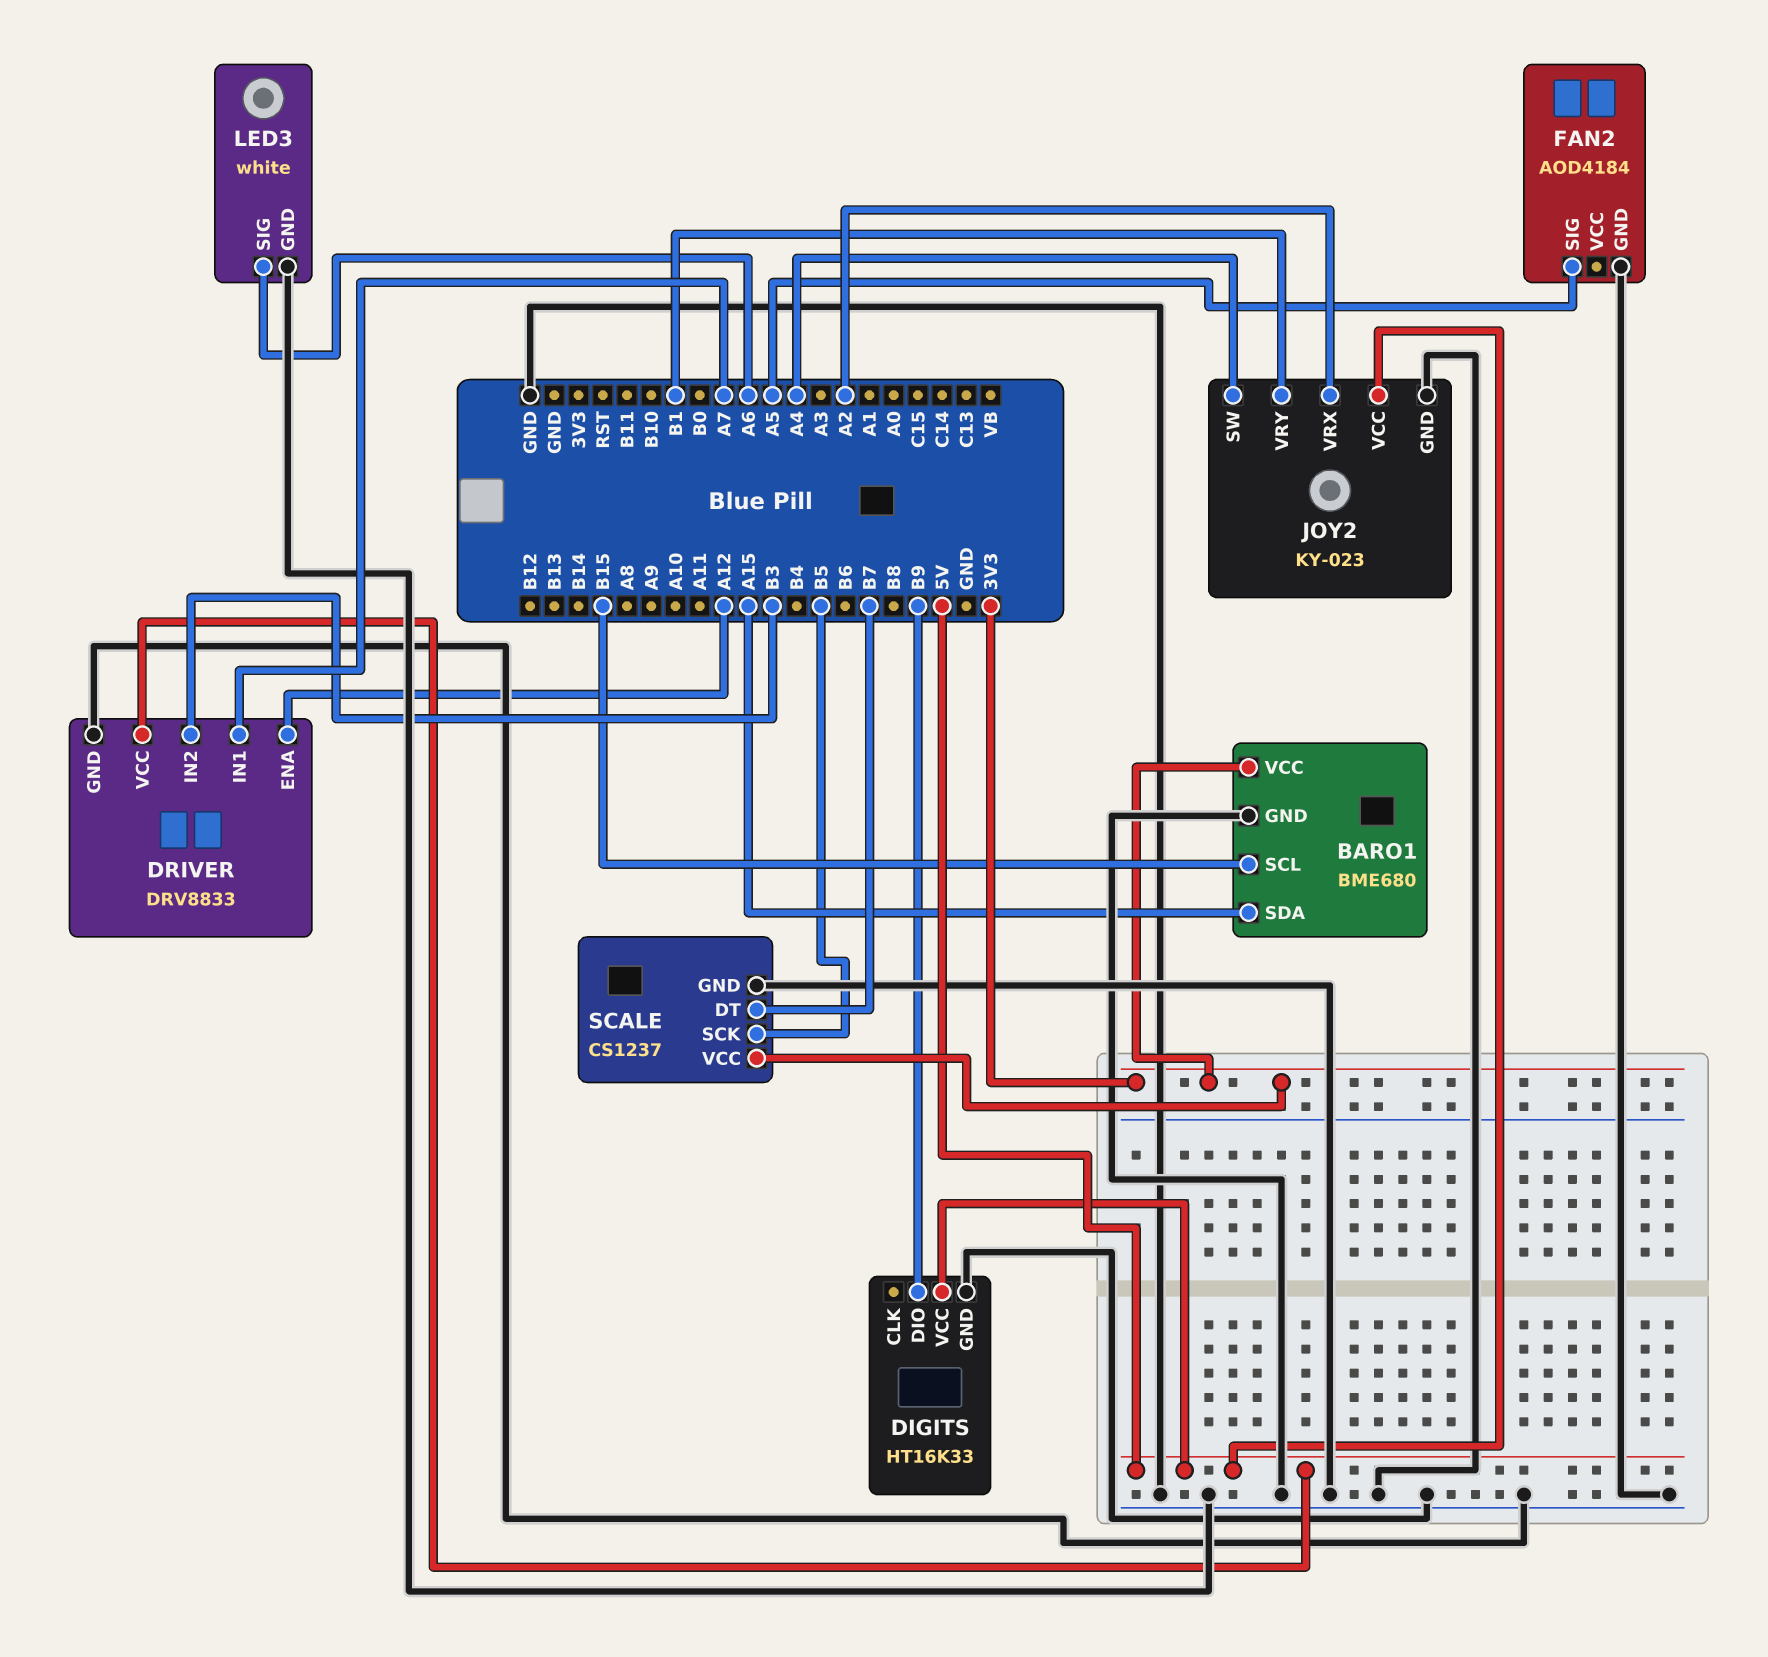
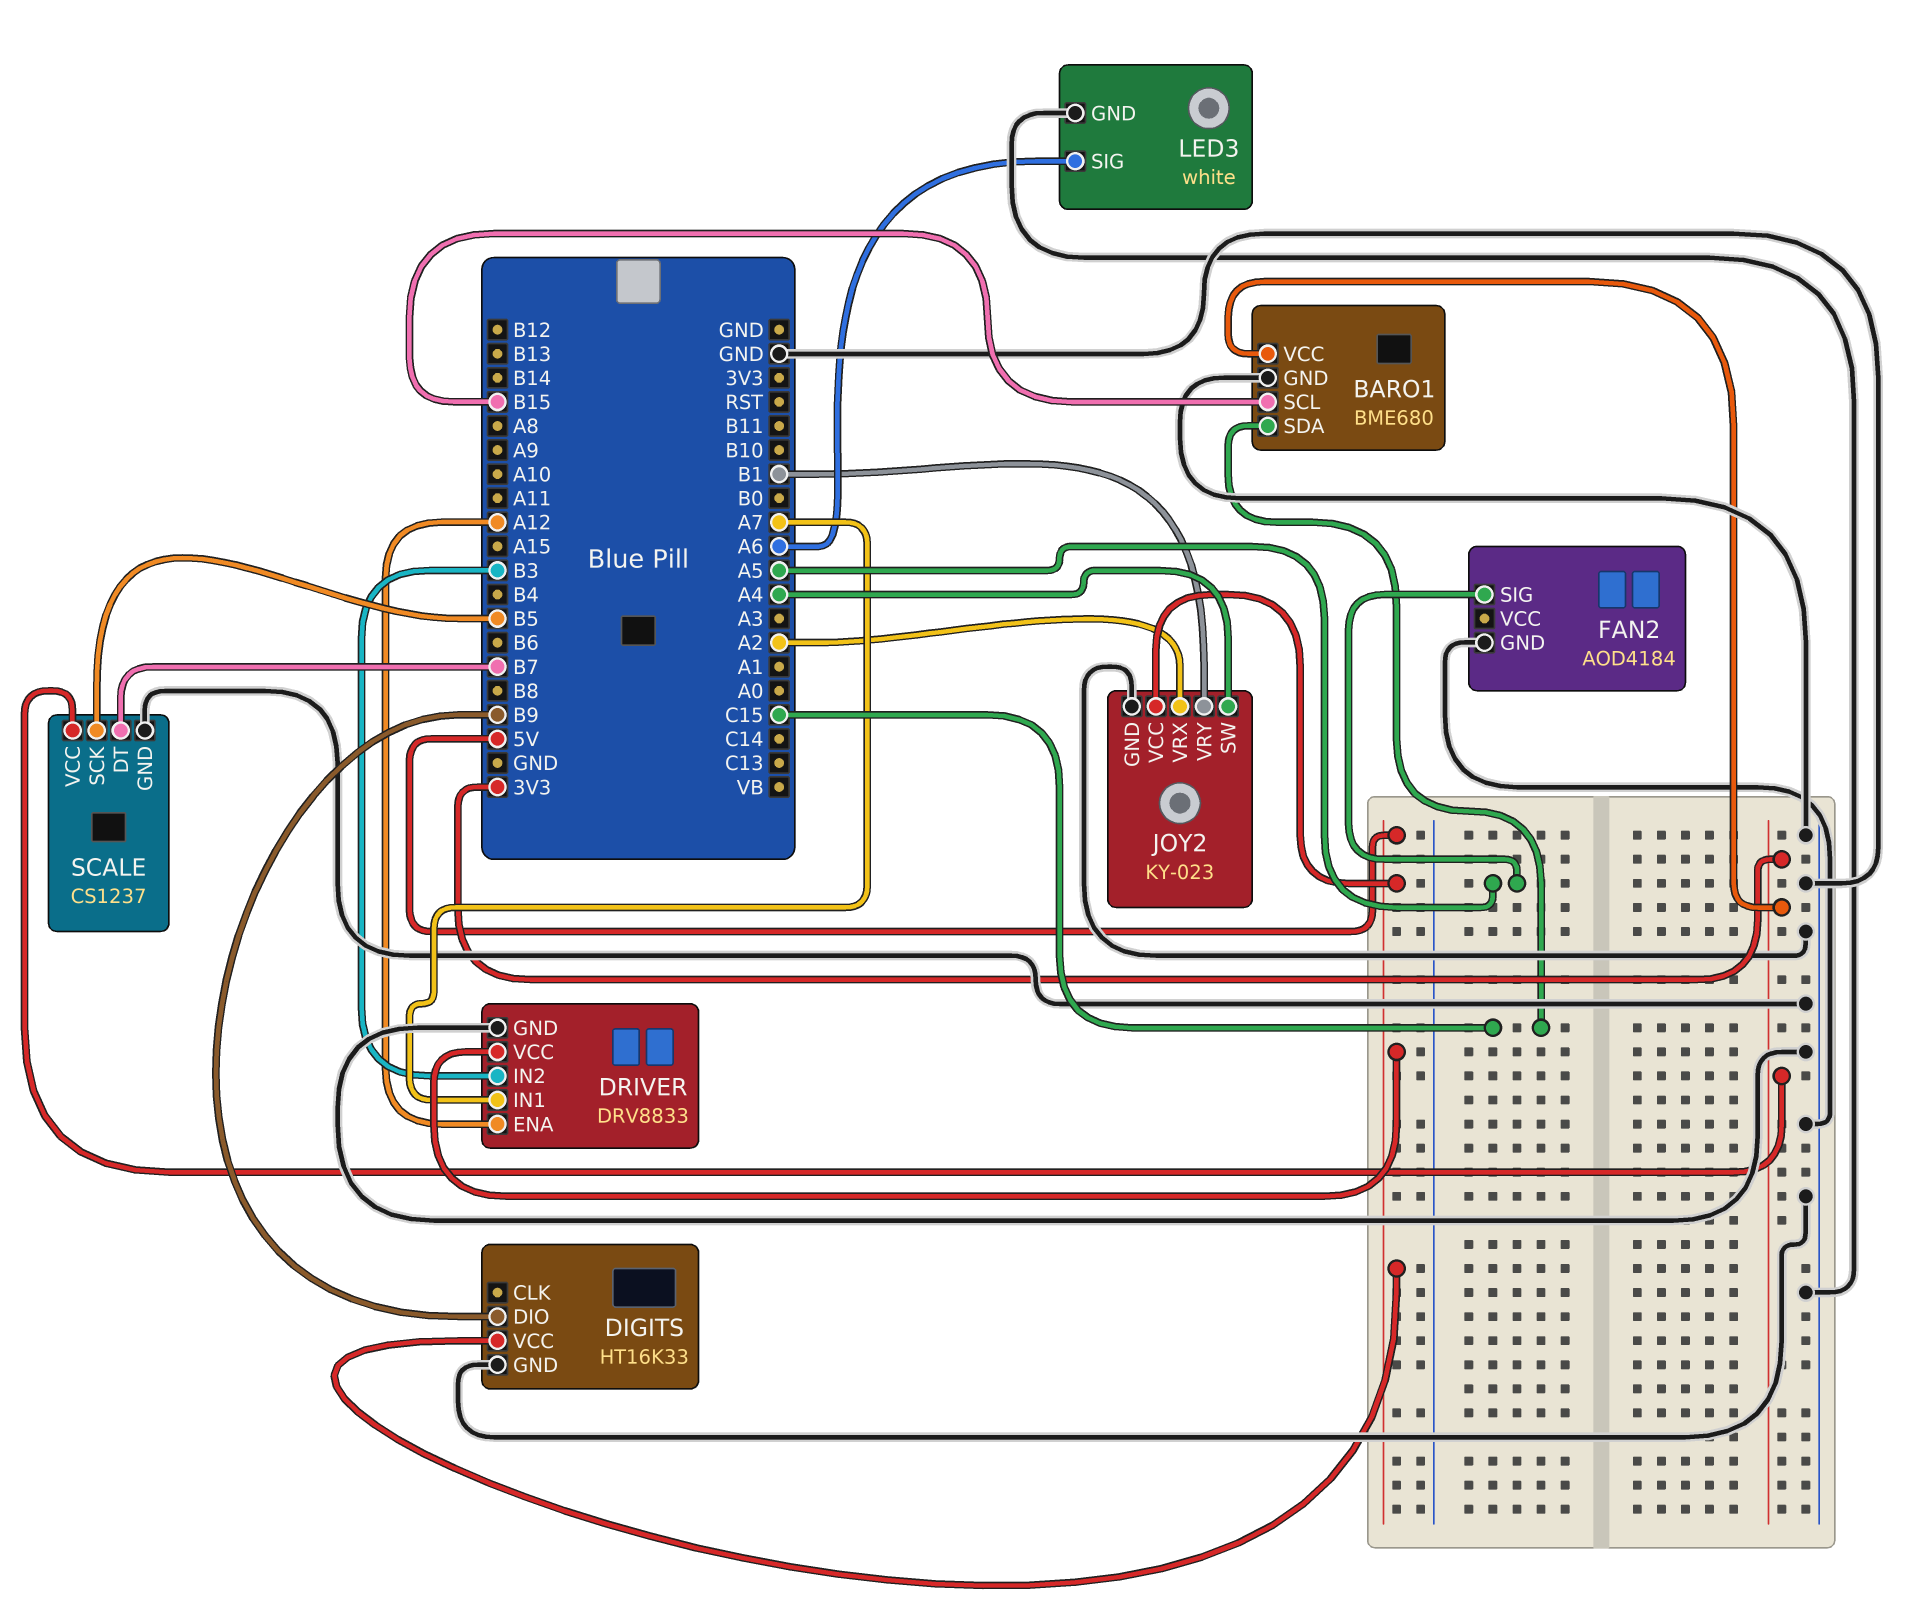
BARO1 pin SDA: A15 -> C15

